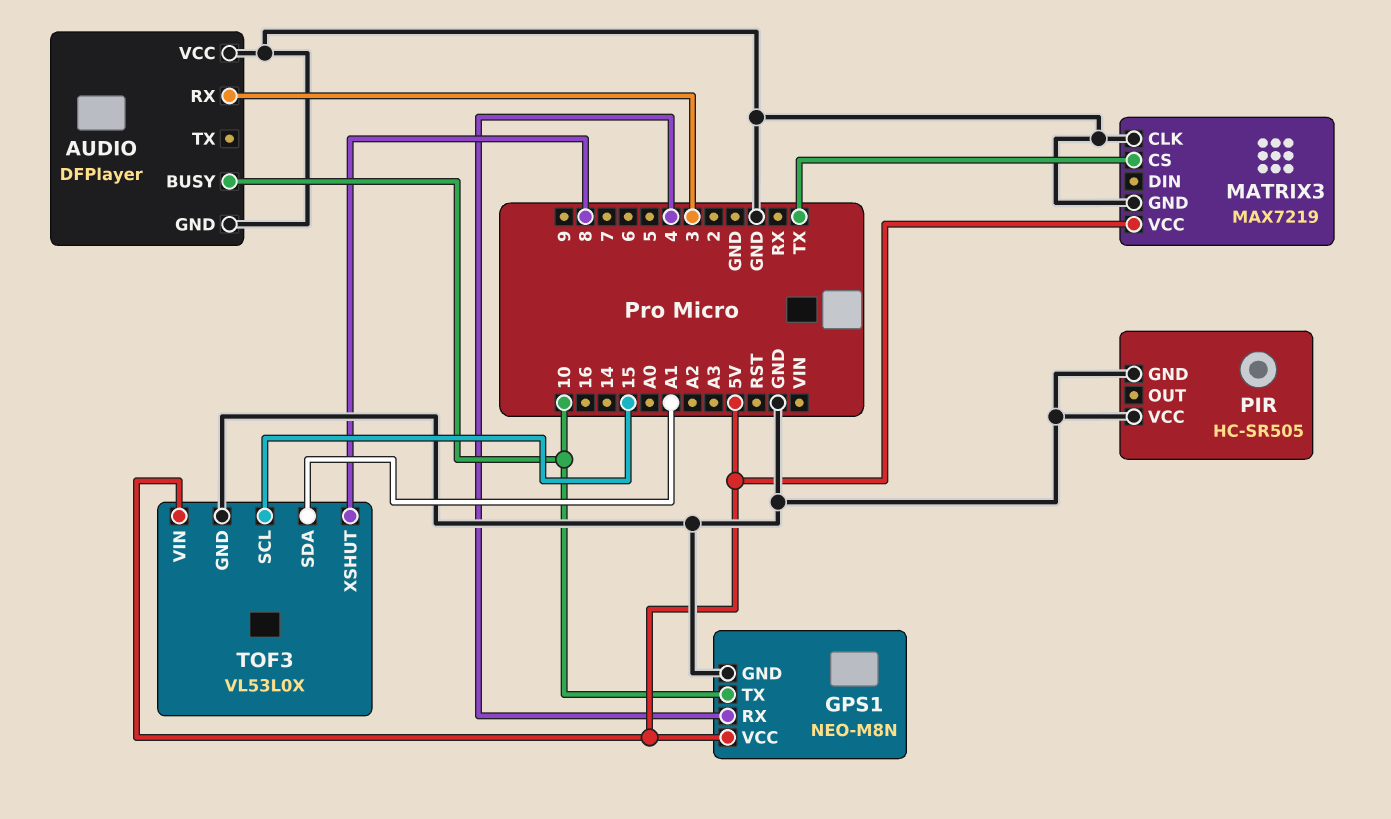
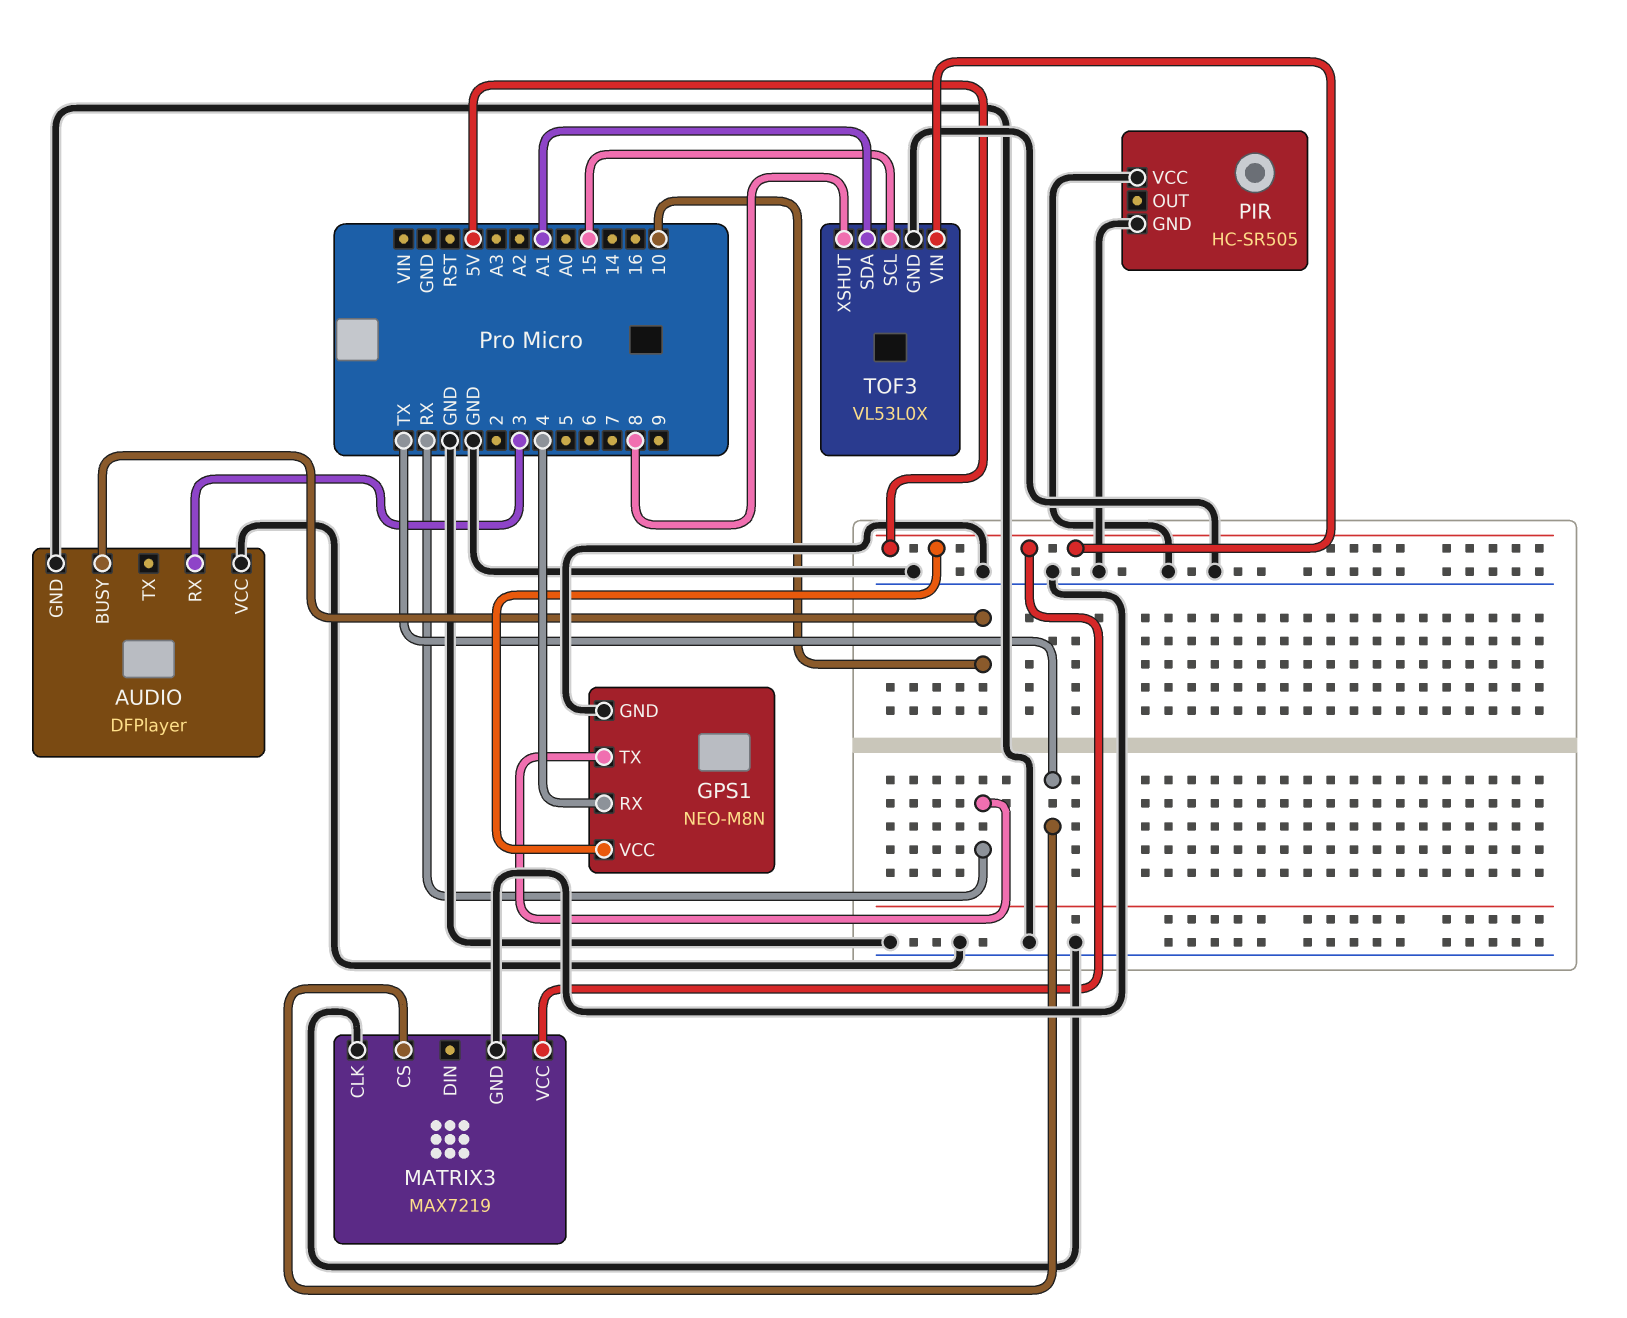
GPS1 pin TX: 10 -> RX

